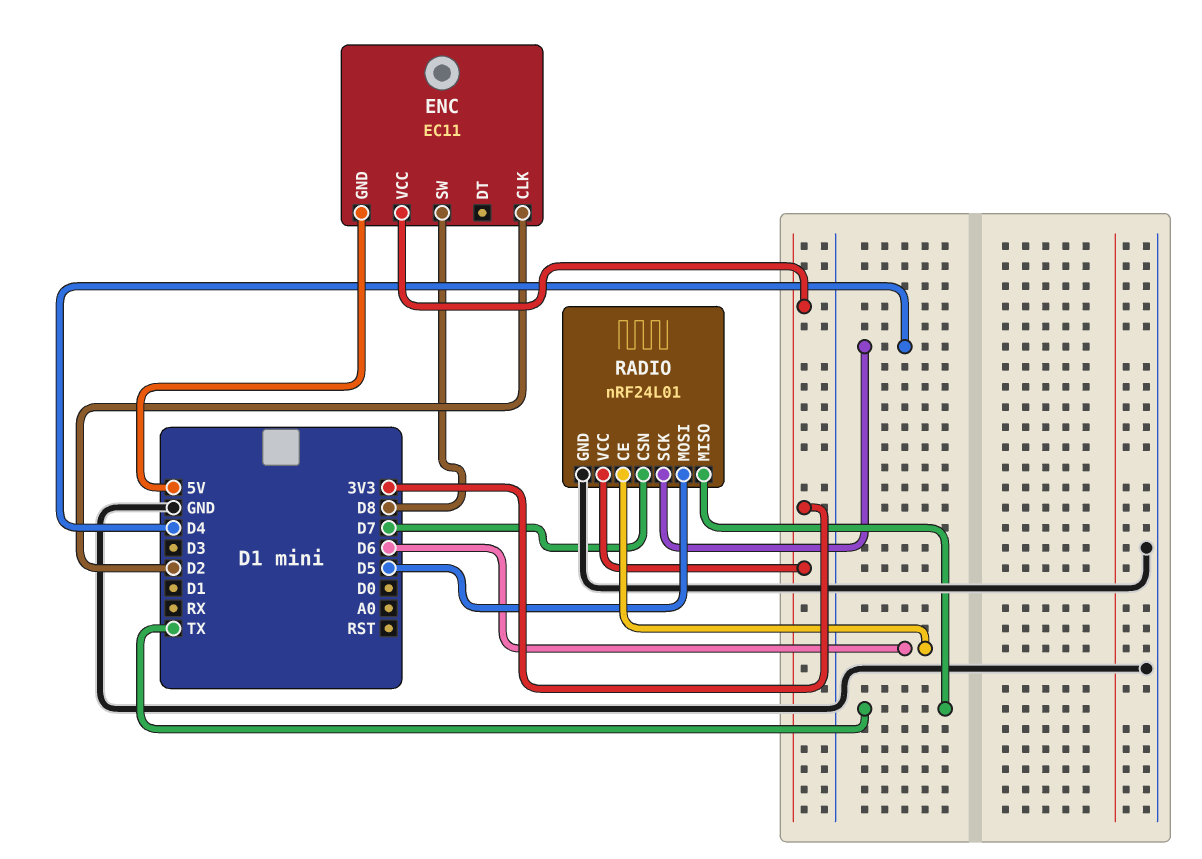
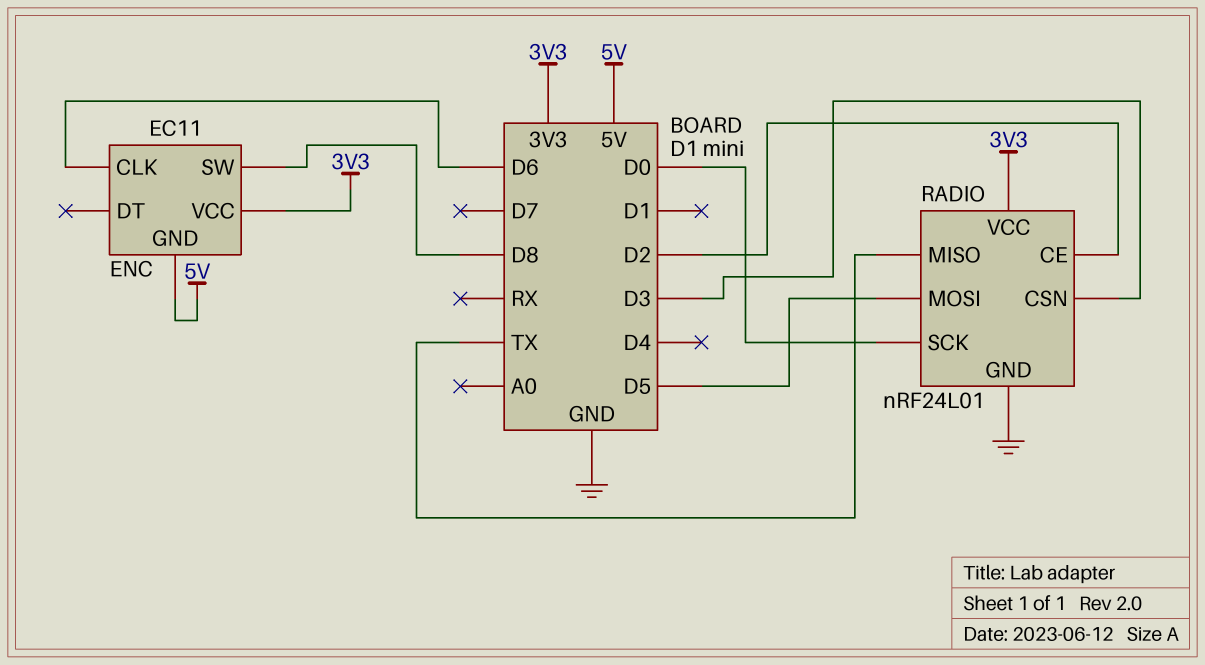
ENC pin CLK: D2 -> D6
RADIO pin CE: D6 -> D2
RADIO pin CSN: D7 -> D3
RADIO pin SCK: D4 -> D0

